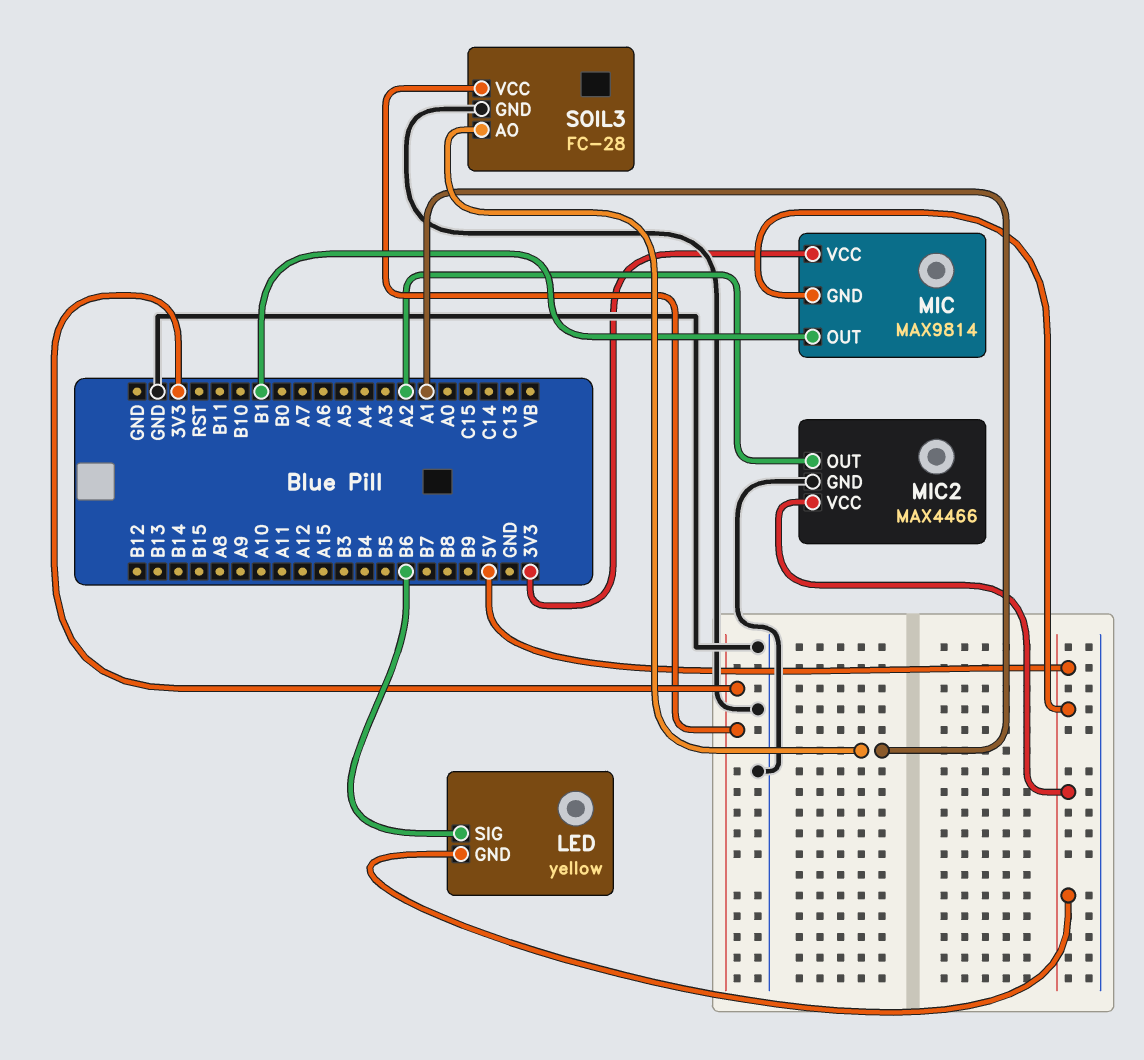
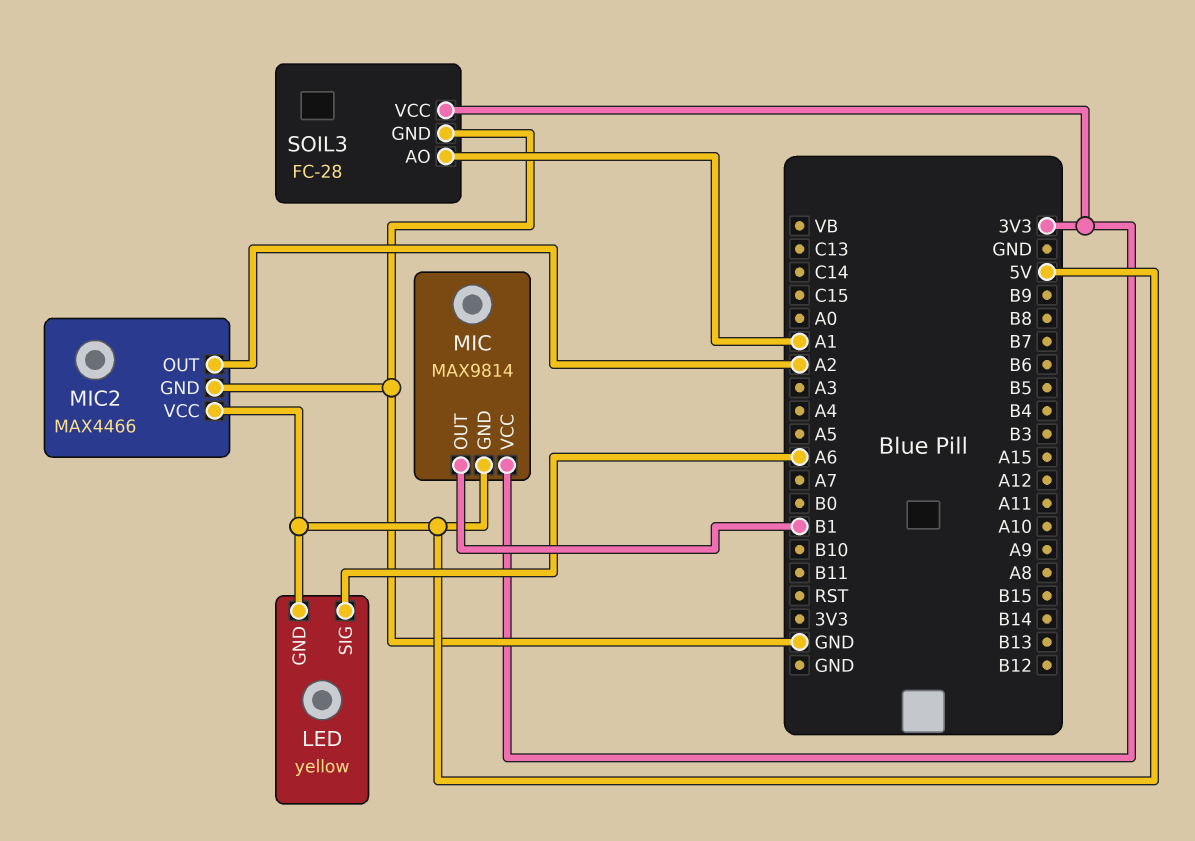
LED pin SIG: B6 -> A6

